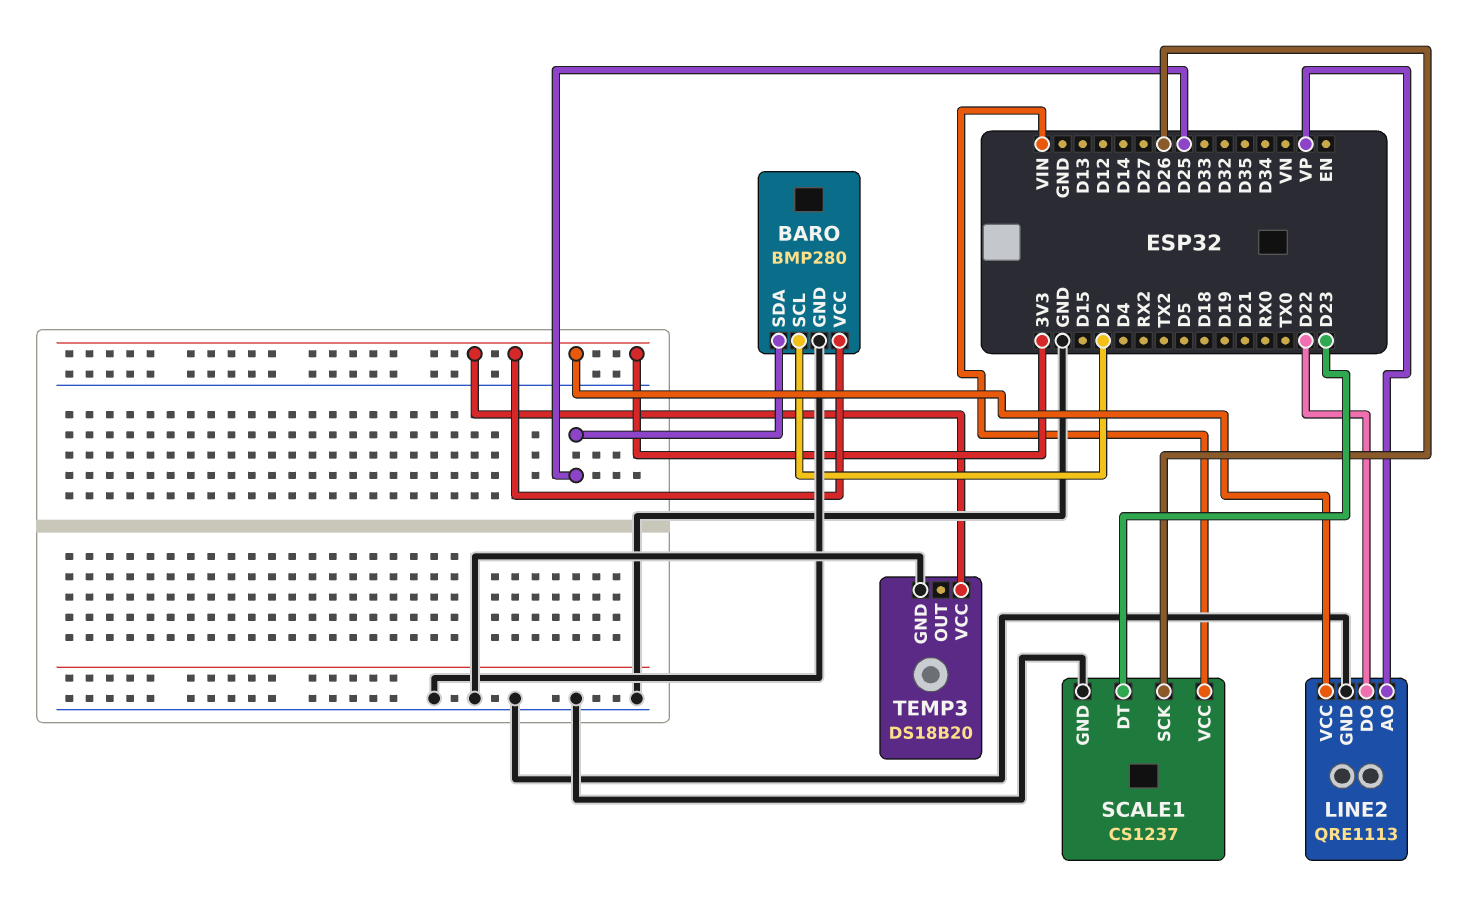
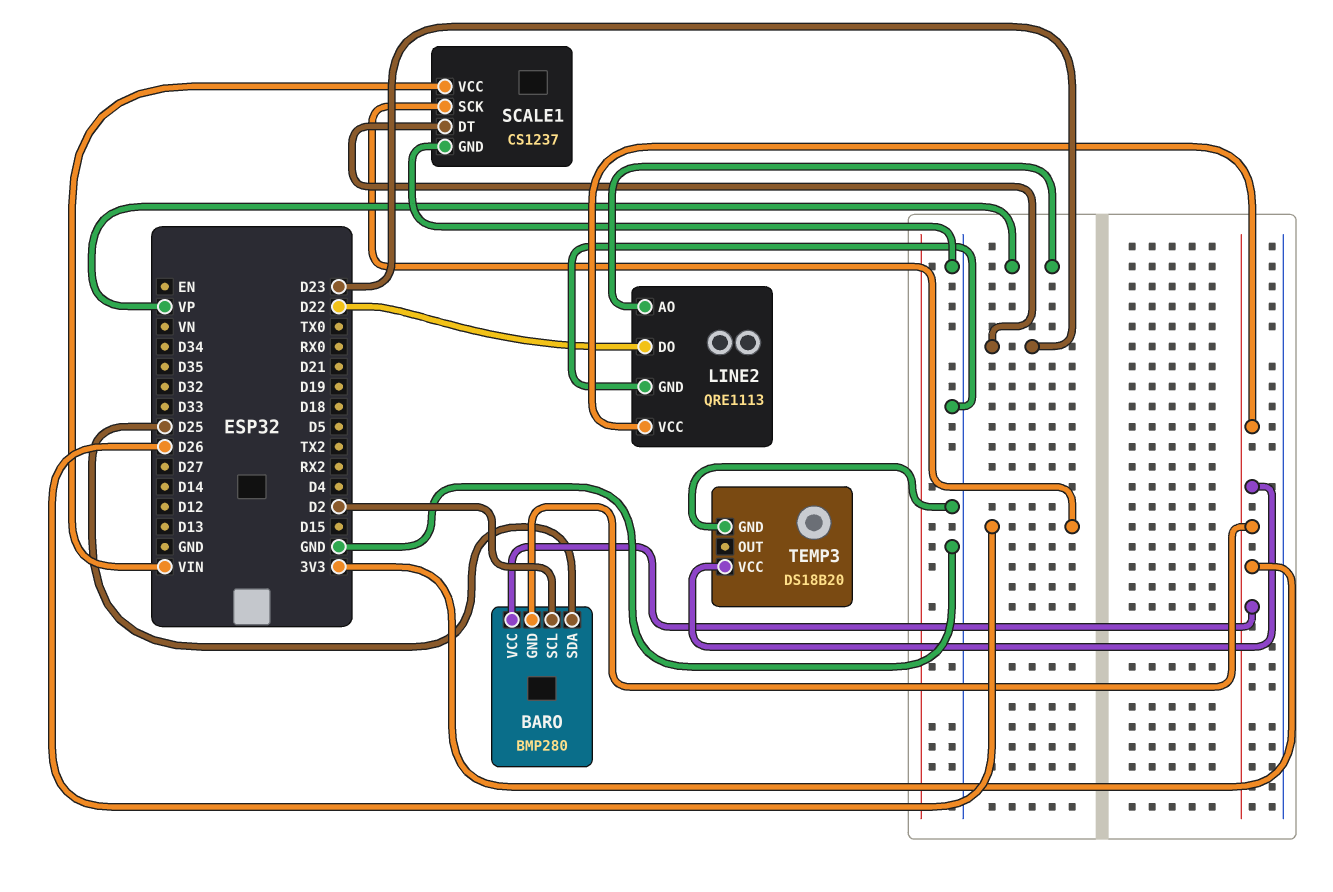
BARO pin GND: GND -> 3V3

